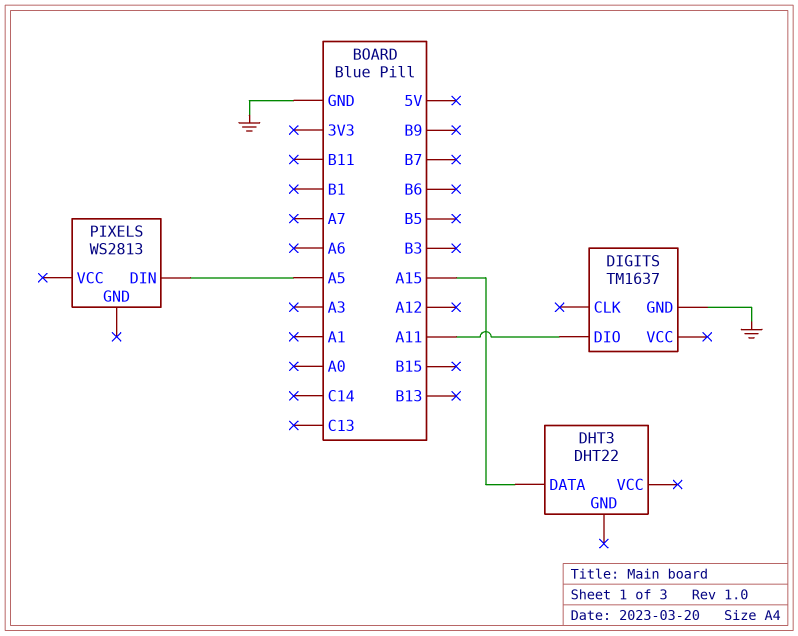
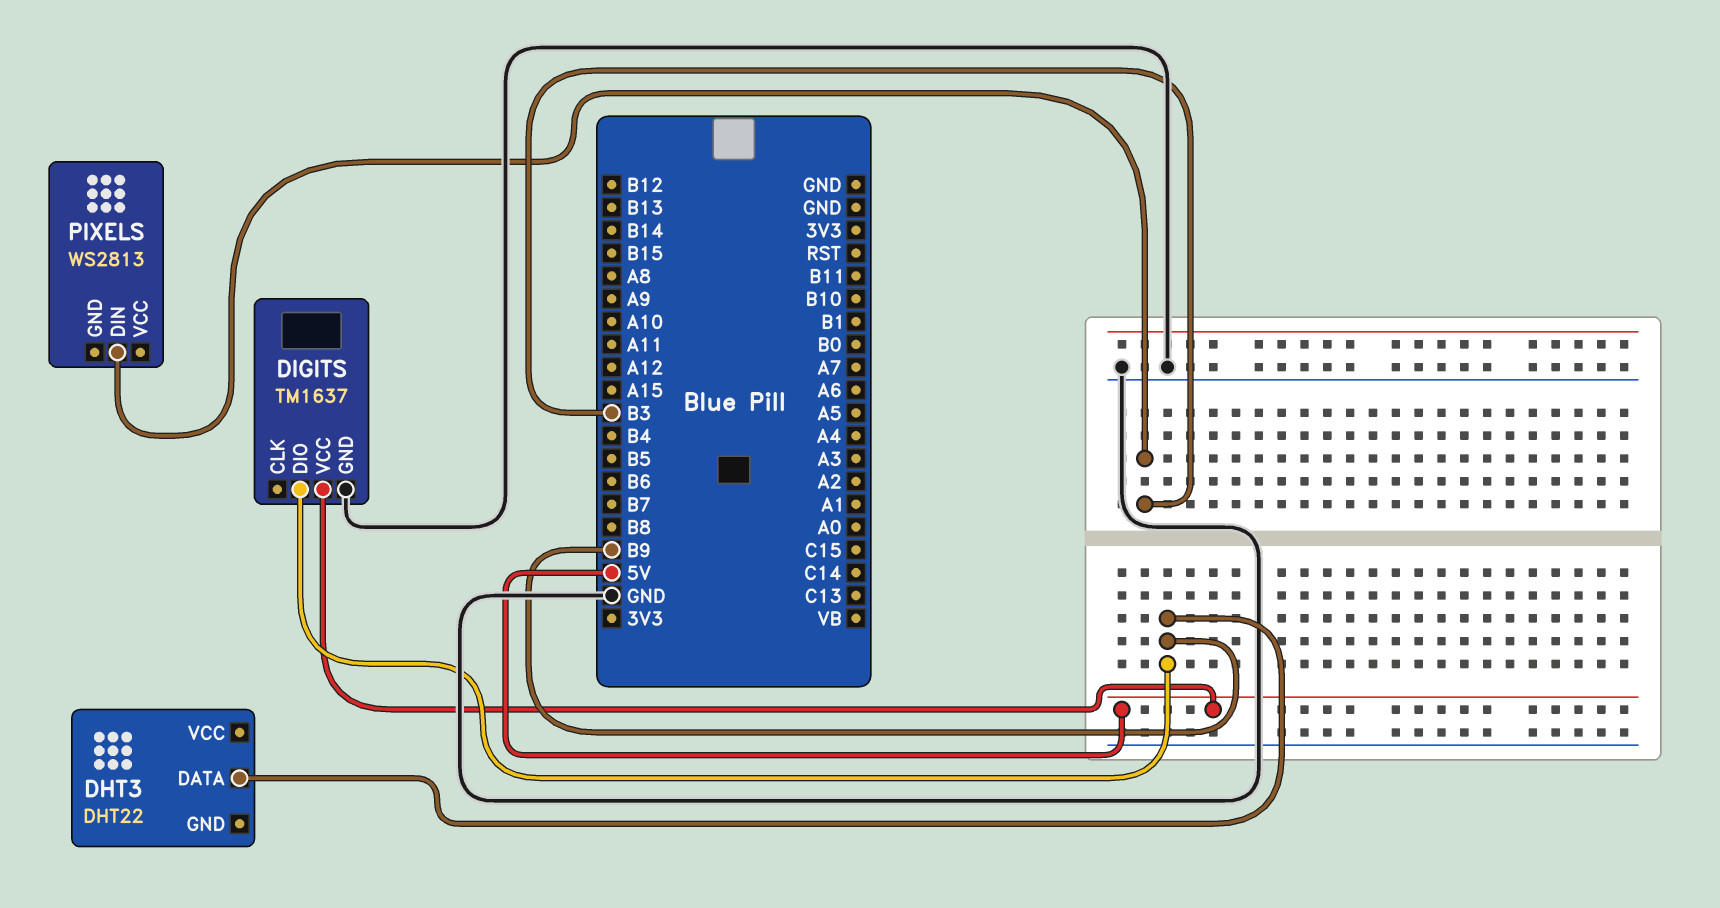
DHT3 pin DATA: A15 -> B9
DIGITS pin DIO: A11 -> B9
DIGITS pin VCC: none -> 5V
PIXELS pin DIN: A5 -> B3

